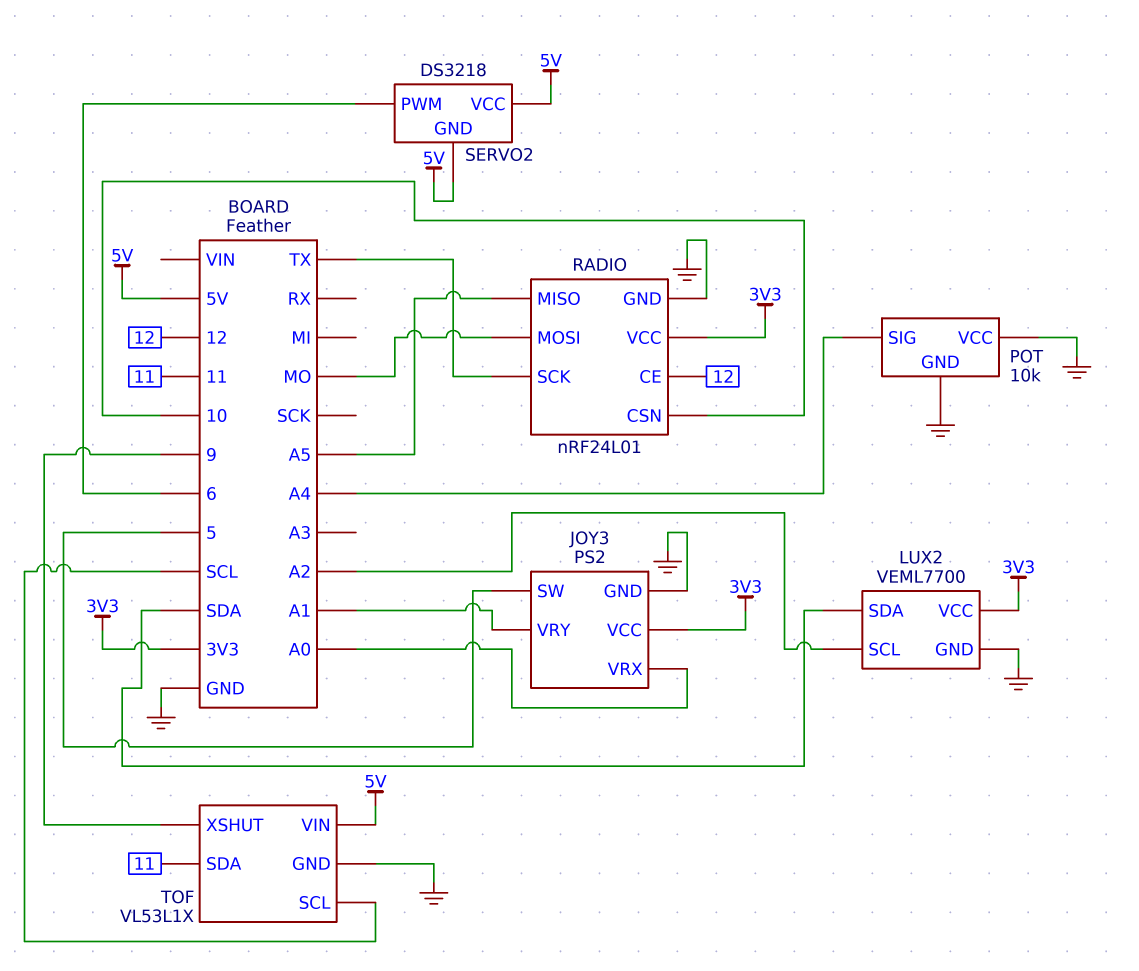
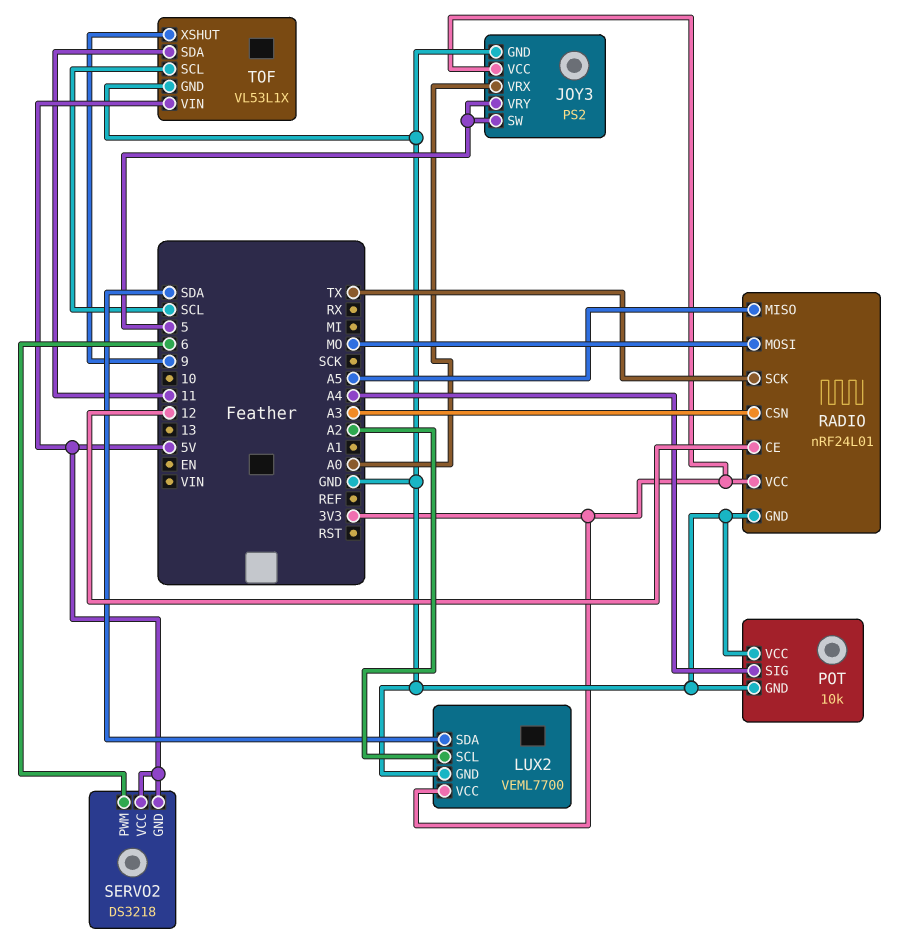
JOY3 pin VRY: A1 -> 5
RADIO pin CSN: 10 -> A3

